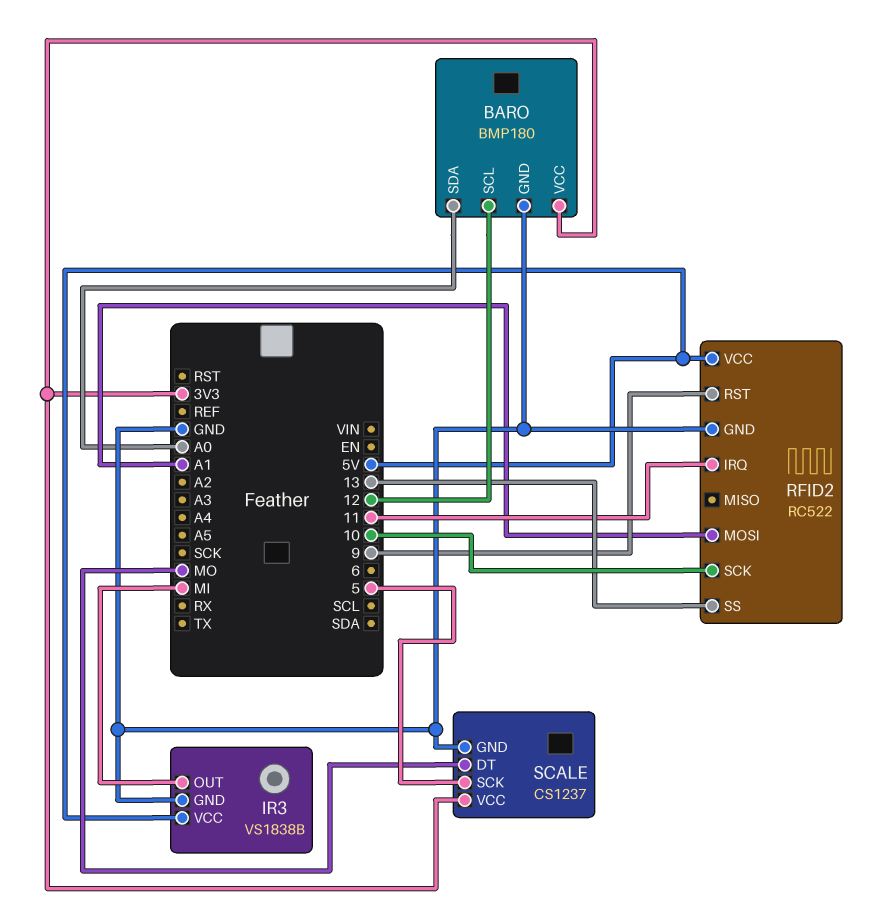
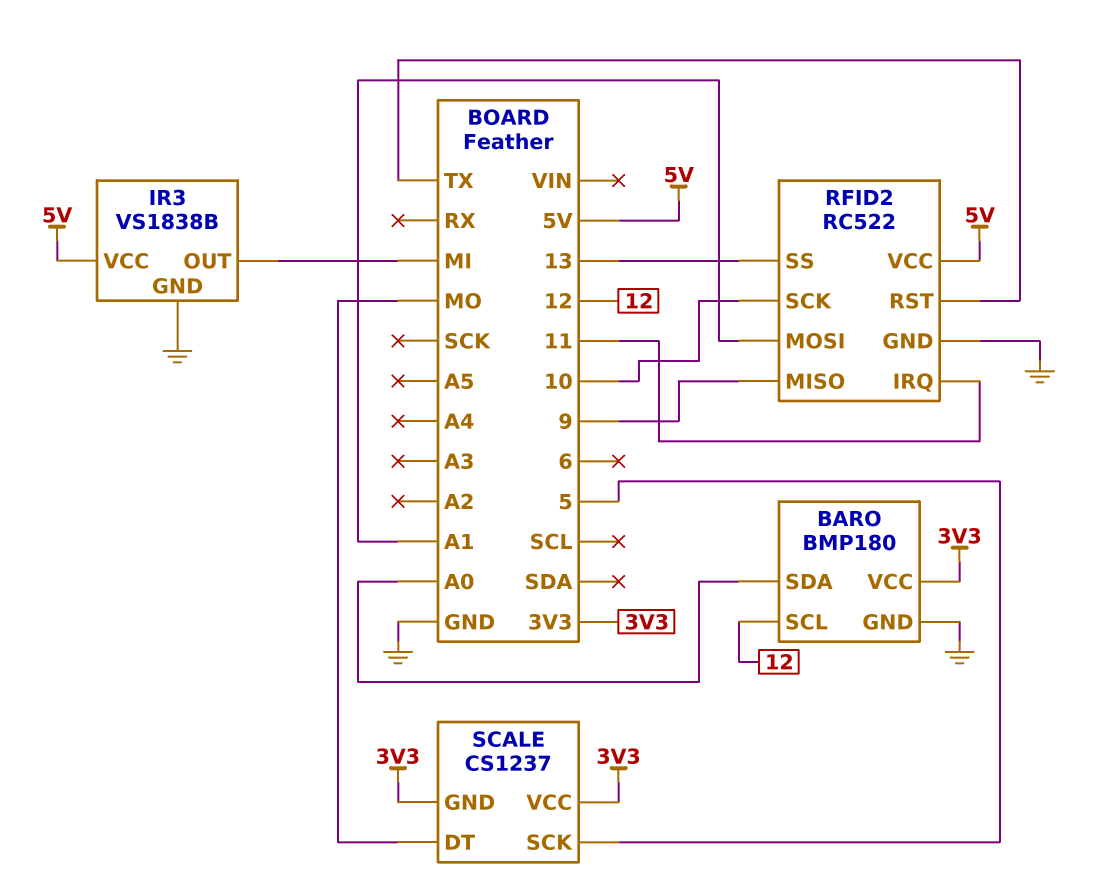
RFID2 pin MISO: none -> 9
RFID2 pin RST: 9 -> TX
SCALE pin GND: GND -> 3V3

